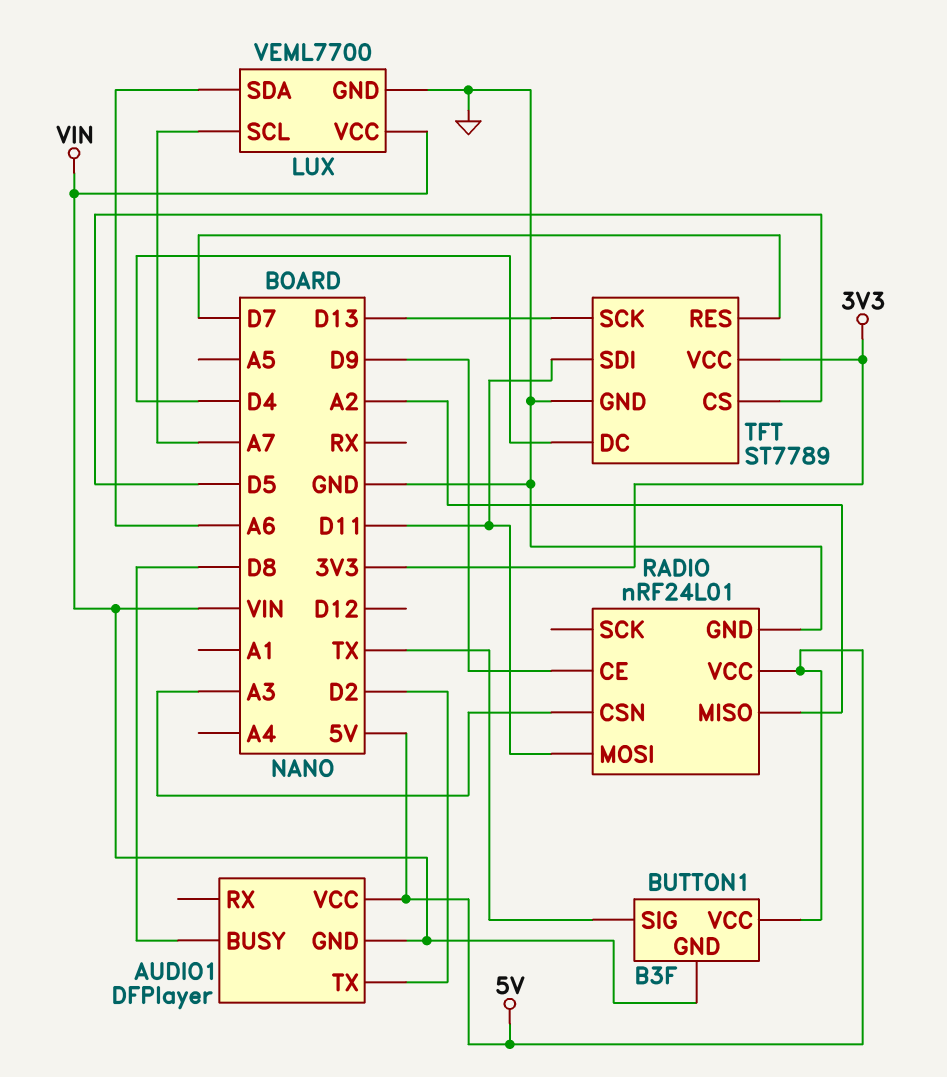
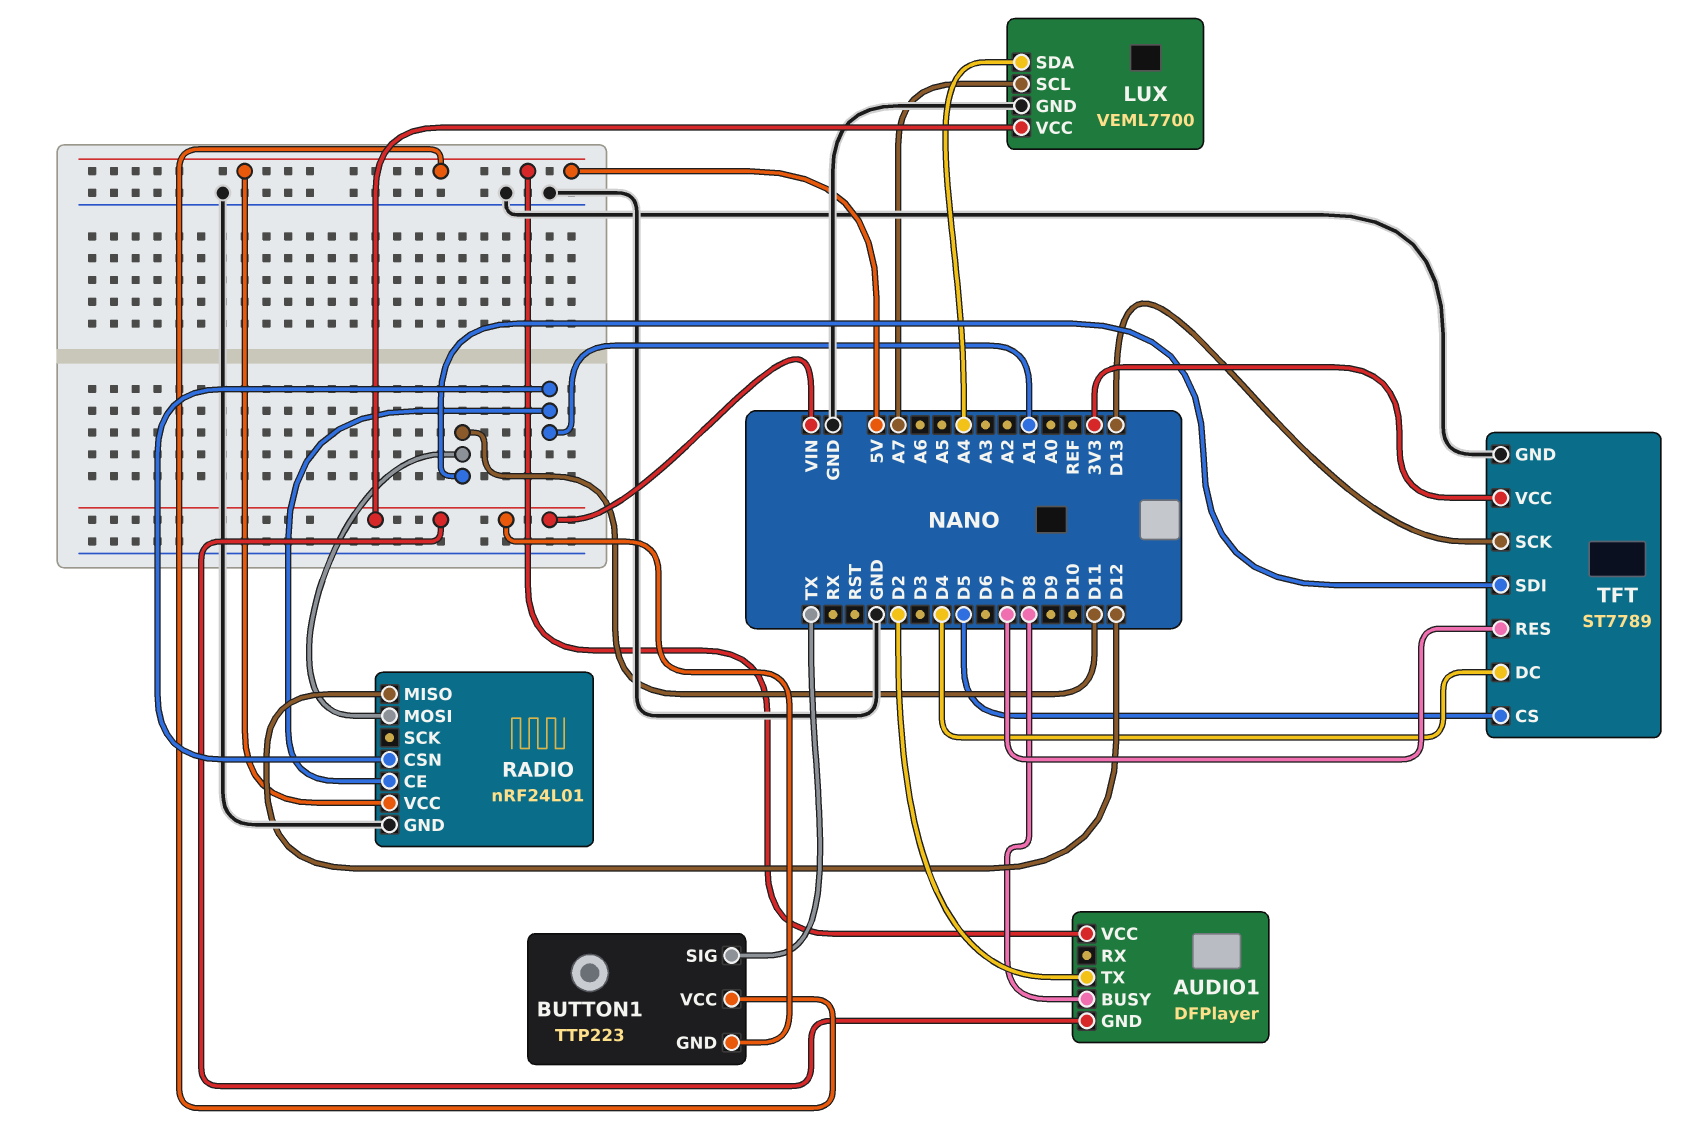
BUTTON1: B3F -> TTP223
LUX pin SDA: A6 -> A4
RADIO pin CE: D9 -> A1
RADIO pin CSN: A3 -> A1
RADIO pin MISO: A2 -> D12

